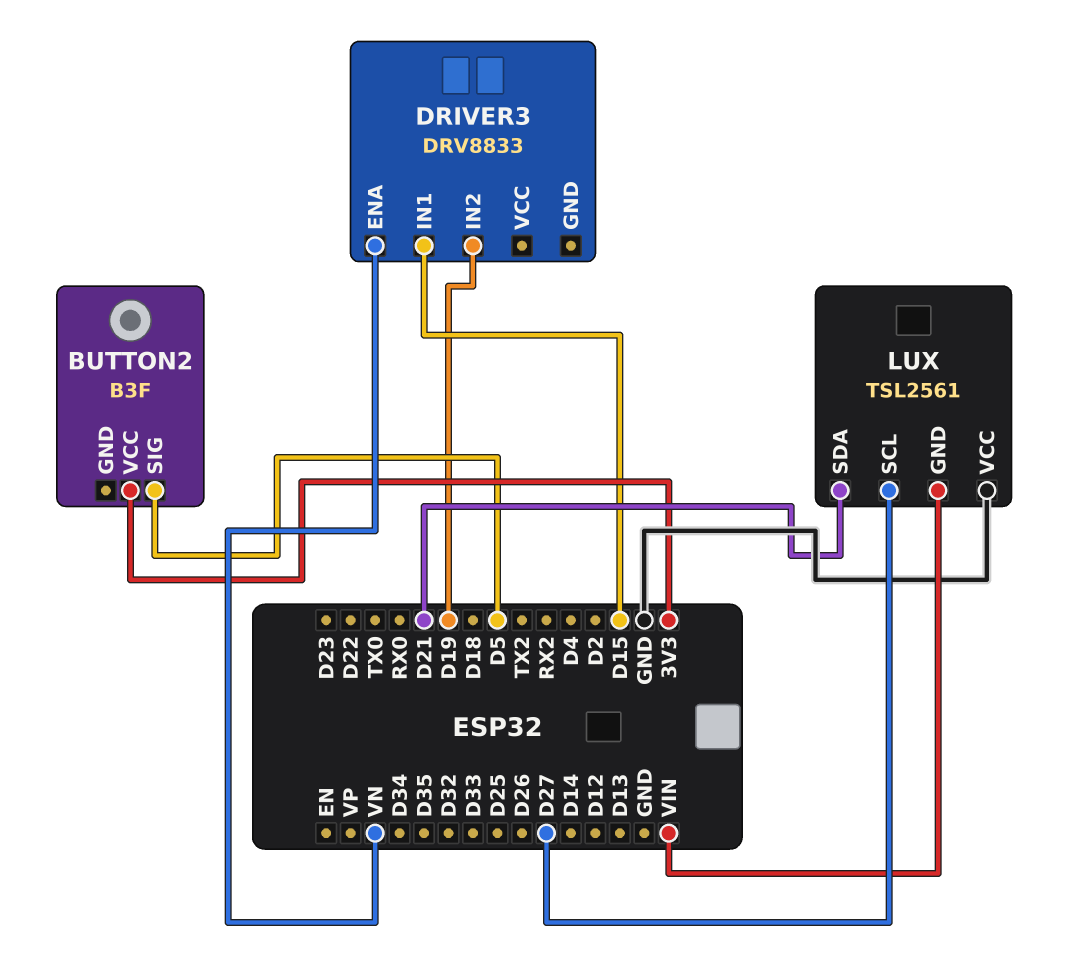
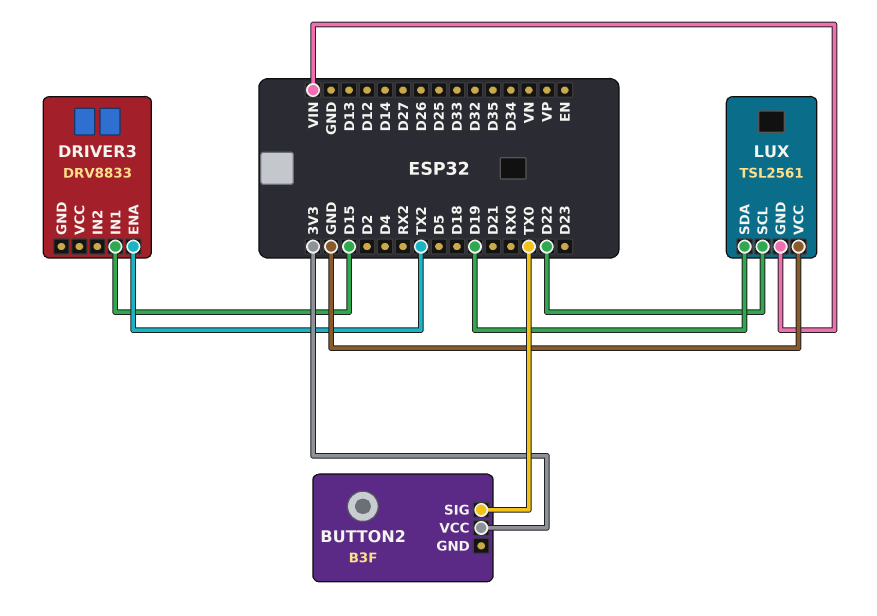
BUTTON2 pin SIG: D5 -> TX0
DRIVER3 pin ENA: VN -> TX2
DRIVER3 pin IN2: D19 -> none
LUX pin SCL: D27 -> D22
LUX pin SDA: D21 -> D19

